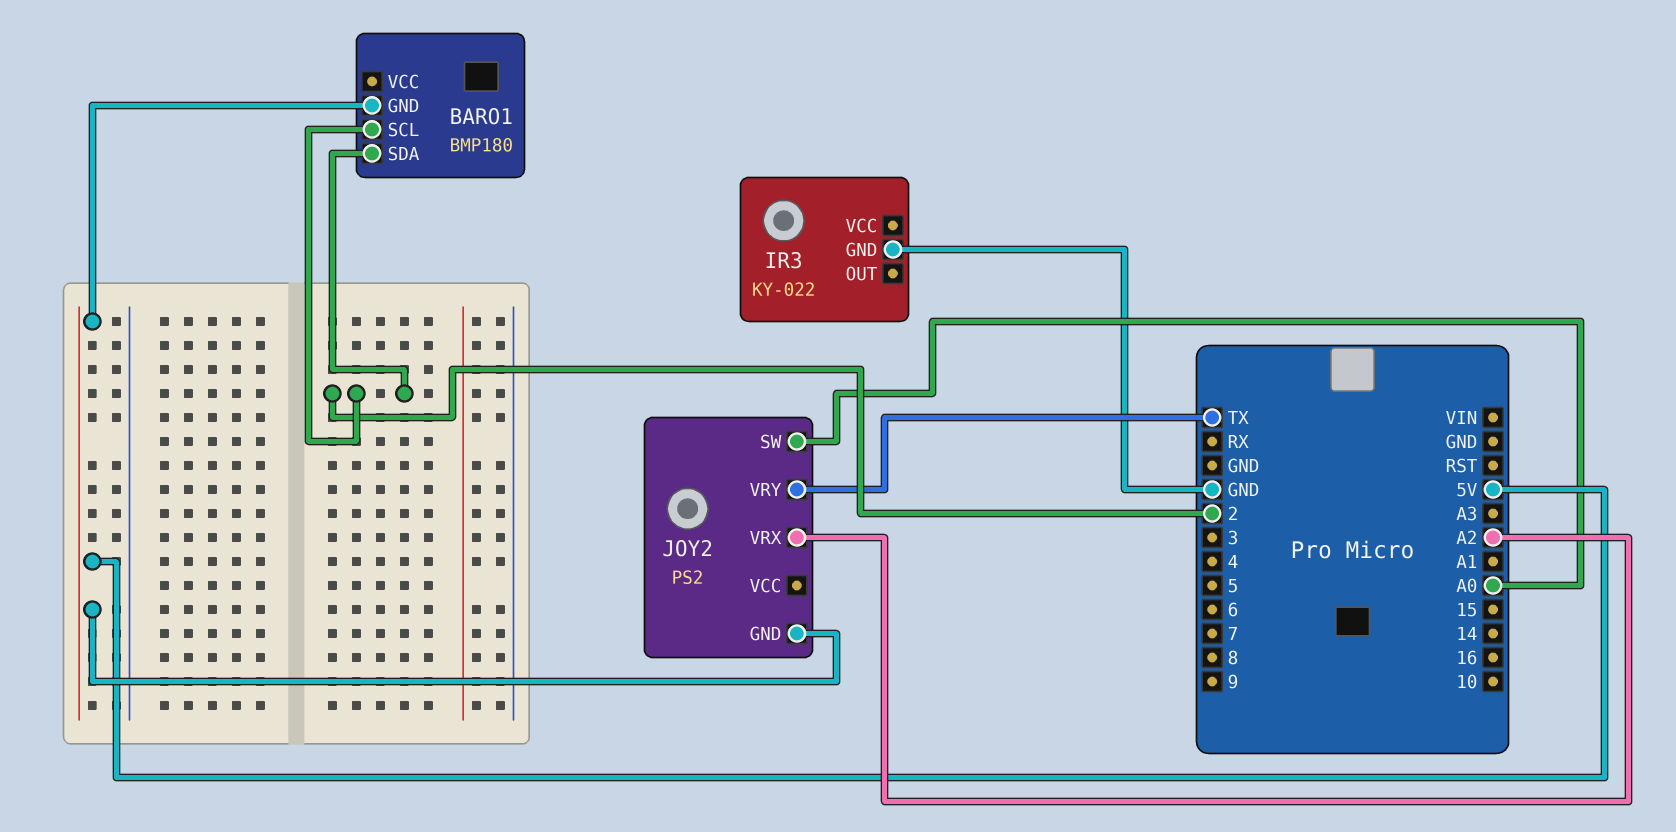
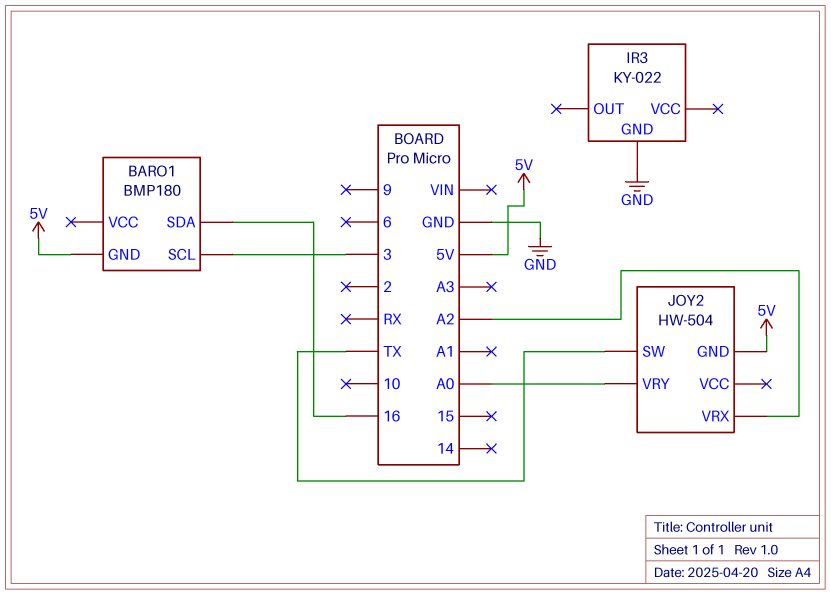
BARO1 pin SCL: 2 -> 3
BARO1 pin SDA: 2 -> 16
JOY2: PS2 -> HW-504
JOY2 pin SW: A0 -> TX
JOY2 pin VRY: TX -> A0

